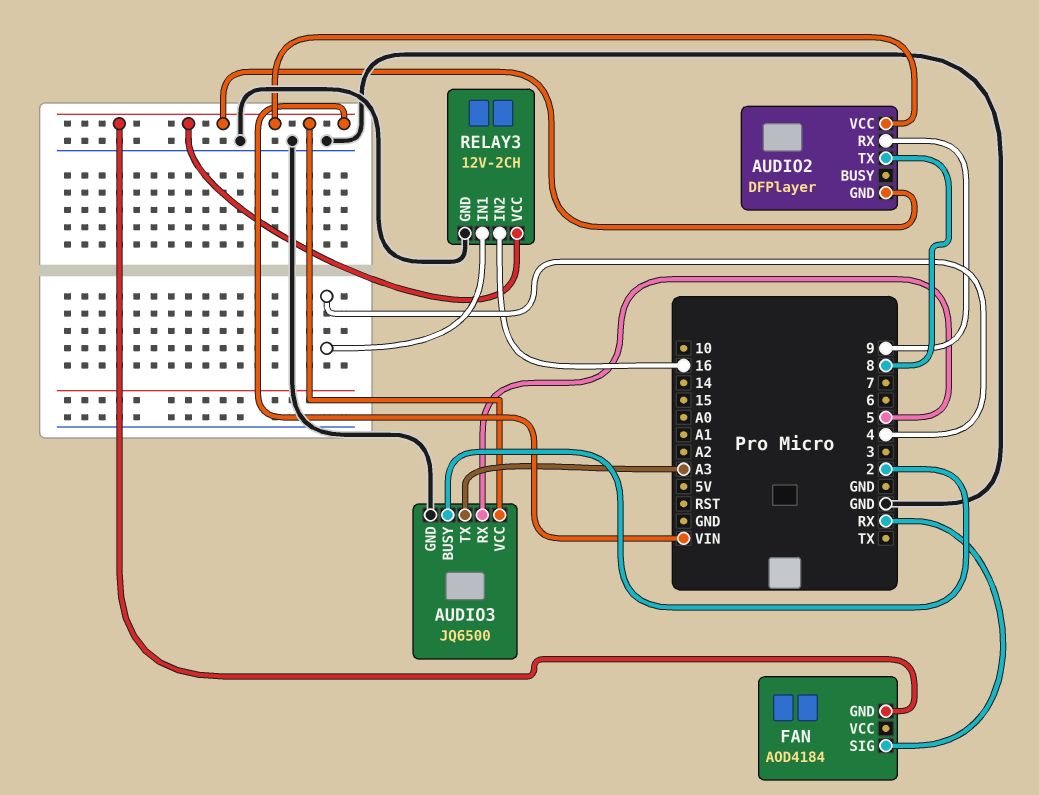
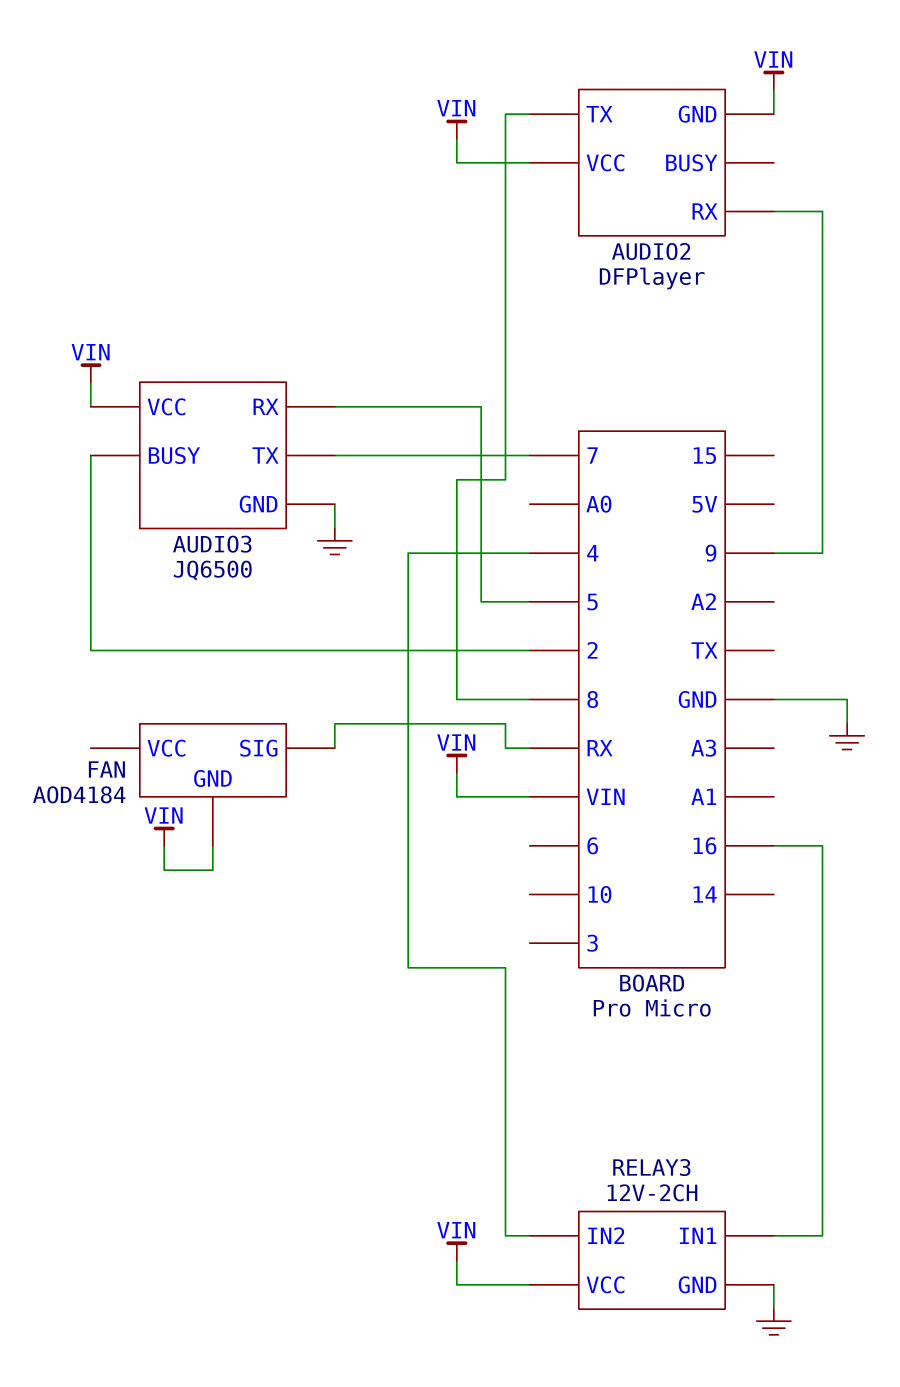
AUDIO3 pin TX: A3 -> 7
RELAY3 pin IN1: 4 -> 16
RELAY3 pin IN2: 16 -> 4

